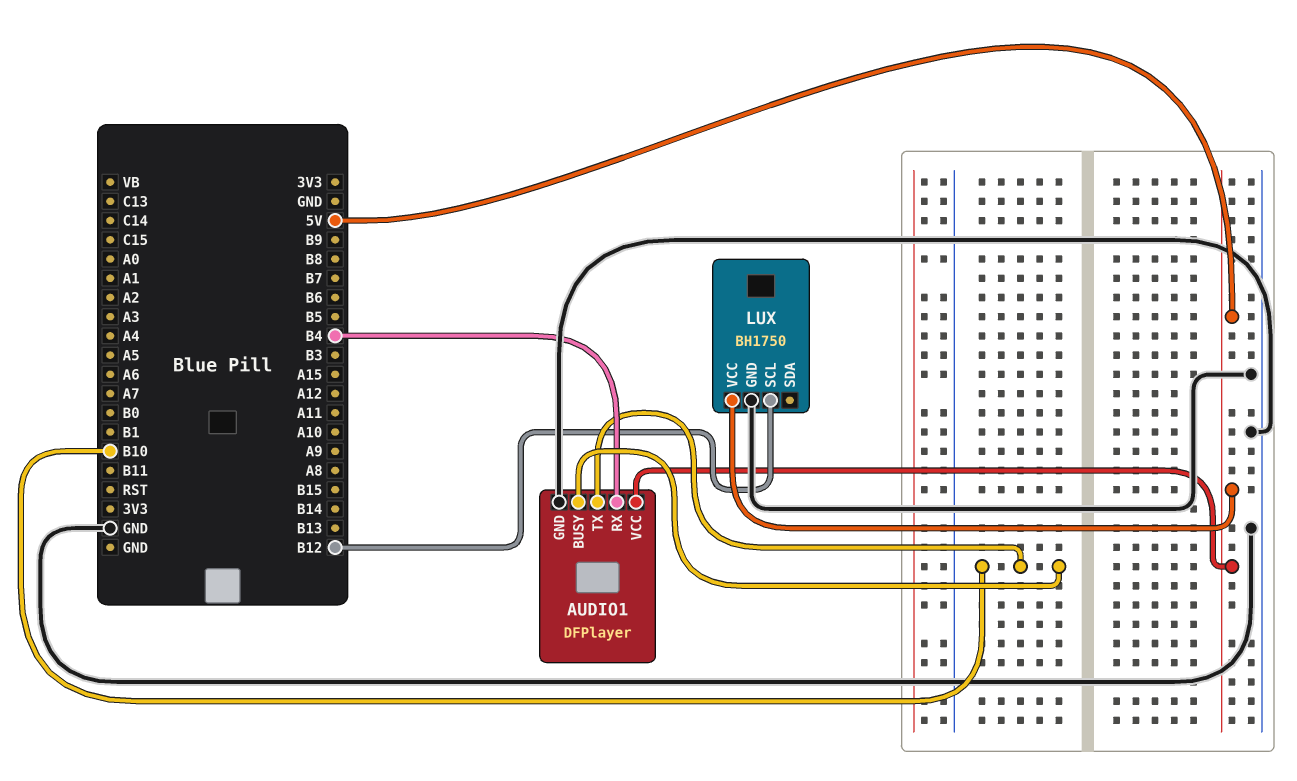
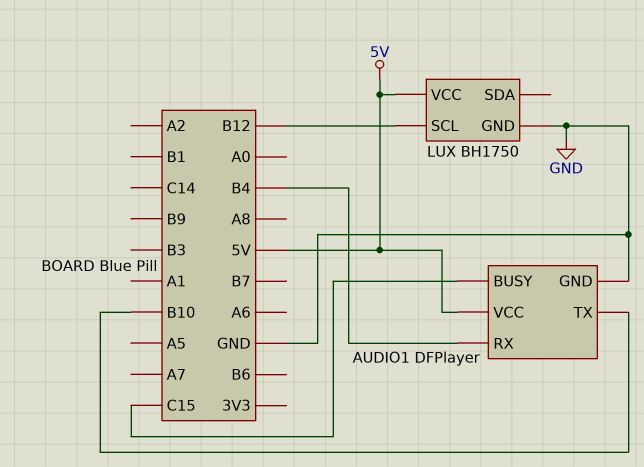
AUDIO1 pin BUSY: B10 -> C15

